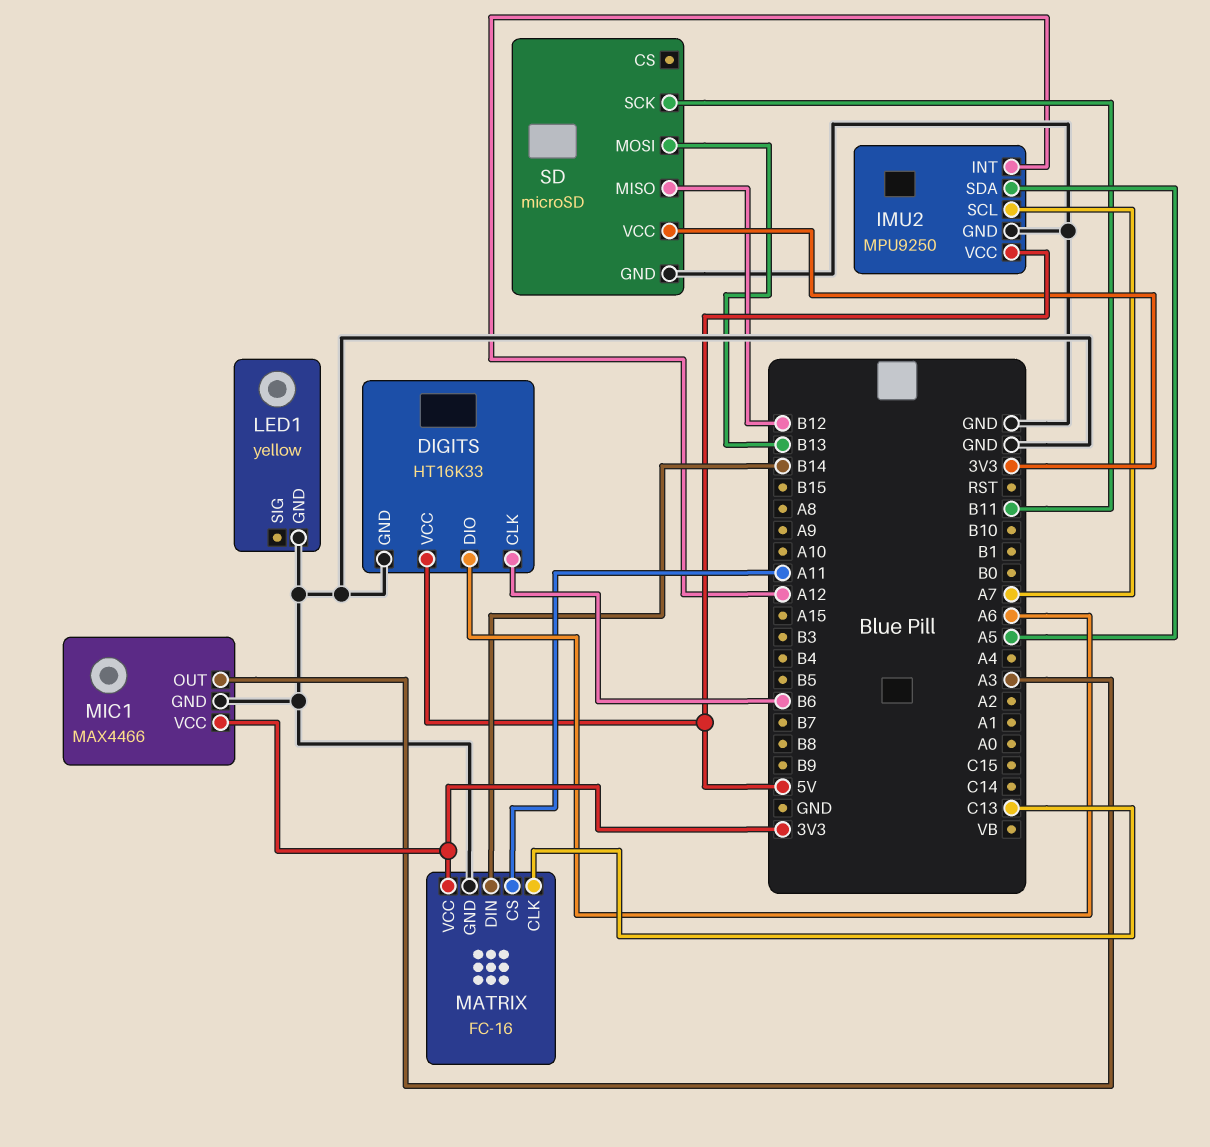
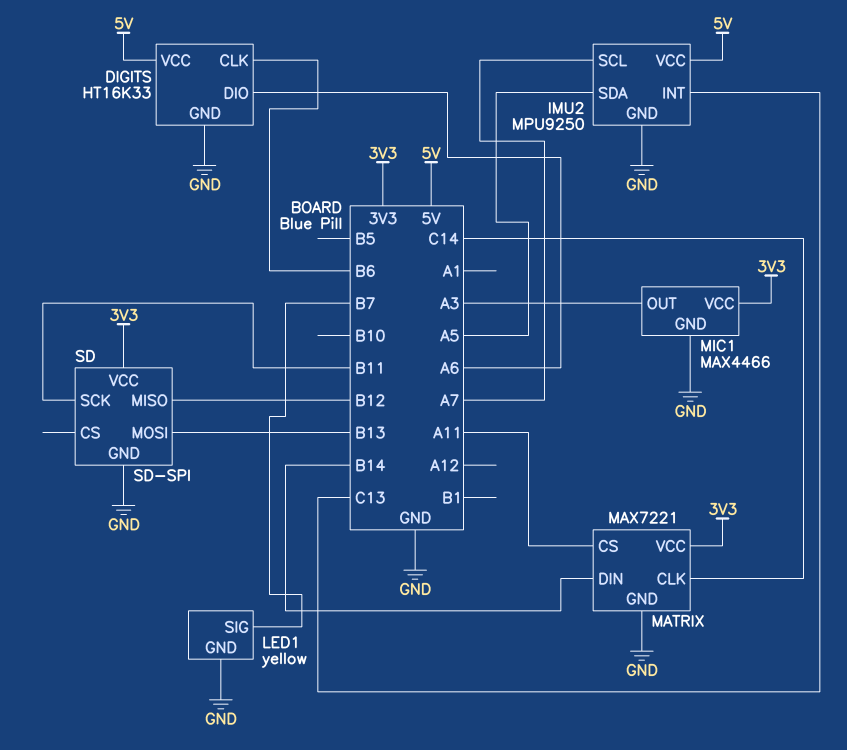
IMU2 pin INT: A12 -> C13
LED1 pin SIG: none -> B7
MATRIX: FC-16 -> MAX7221
MATRIX pin CLK: C13 -> C14
SD: microSD -> SD-SPI

